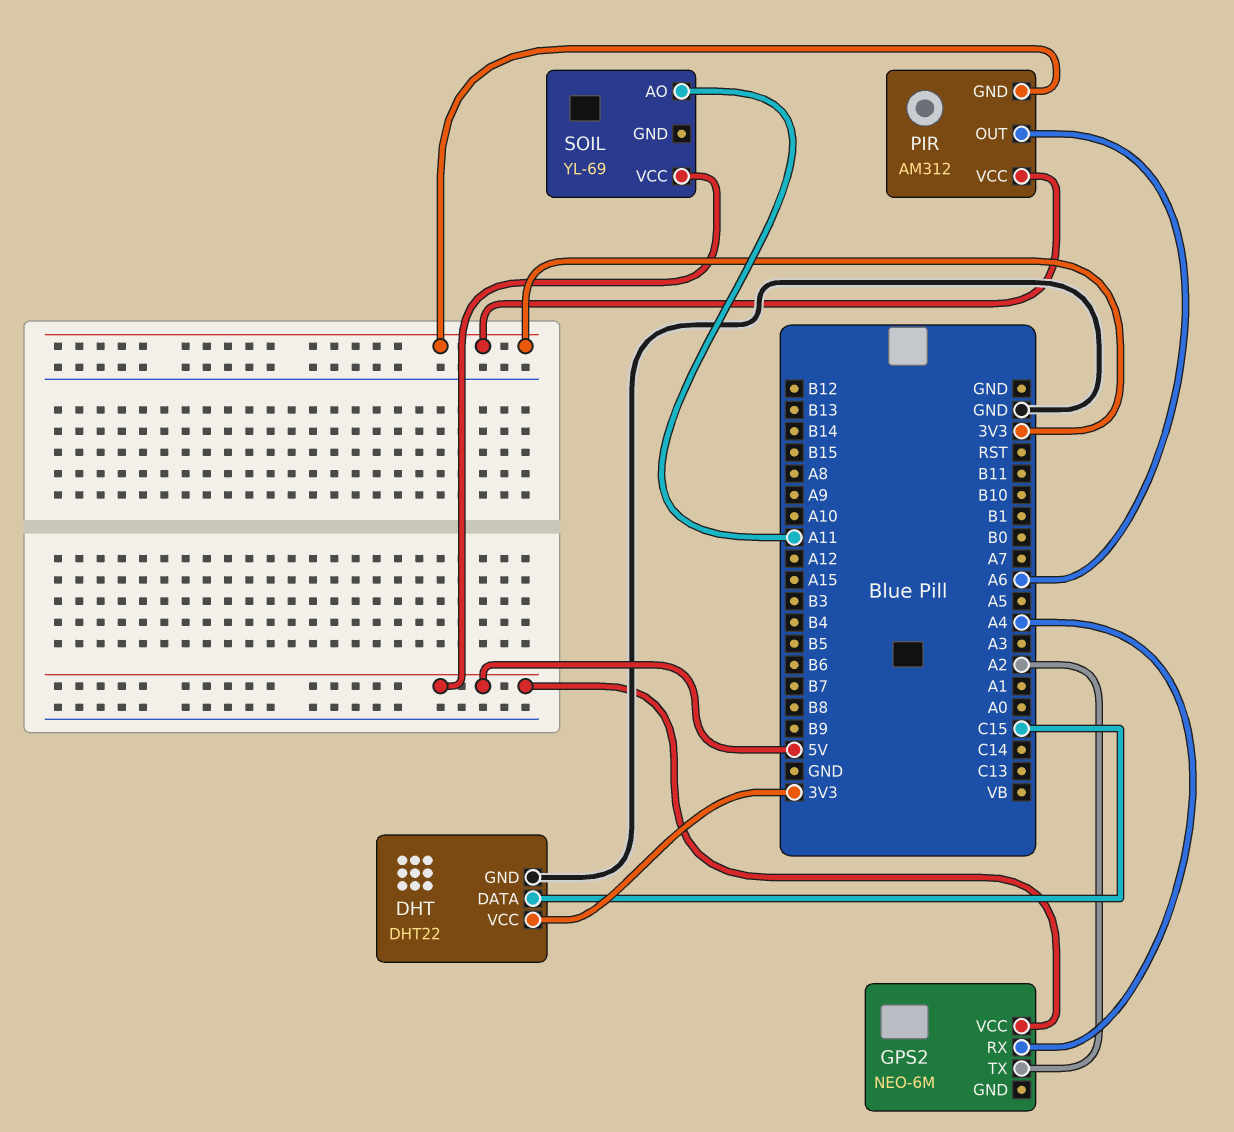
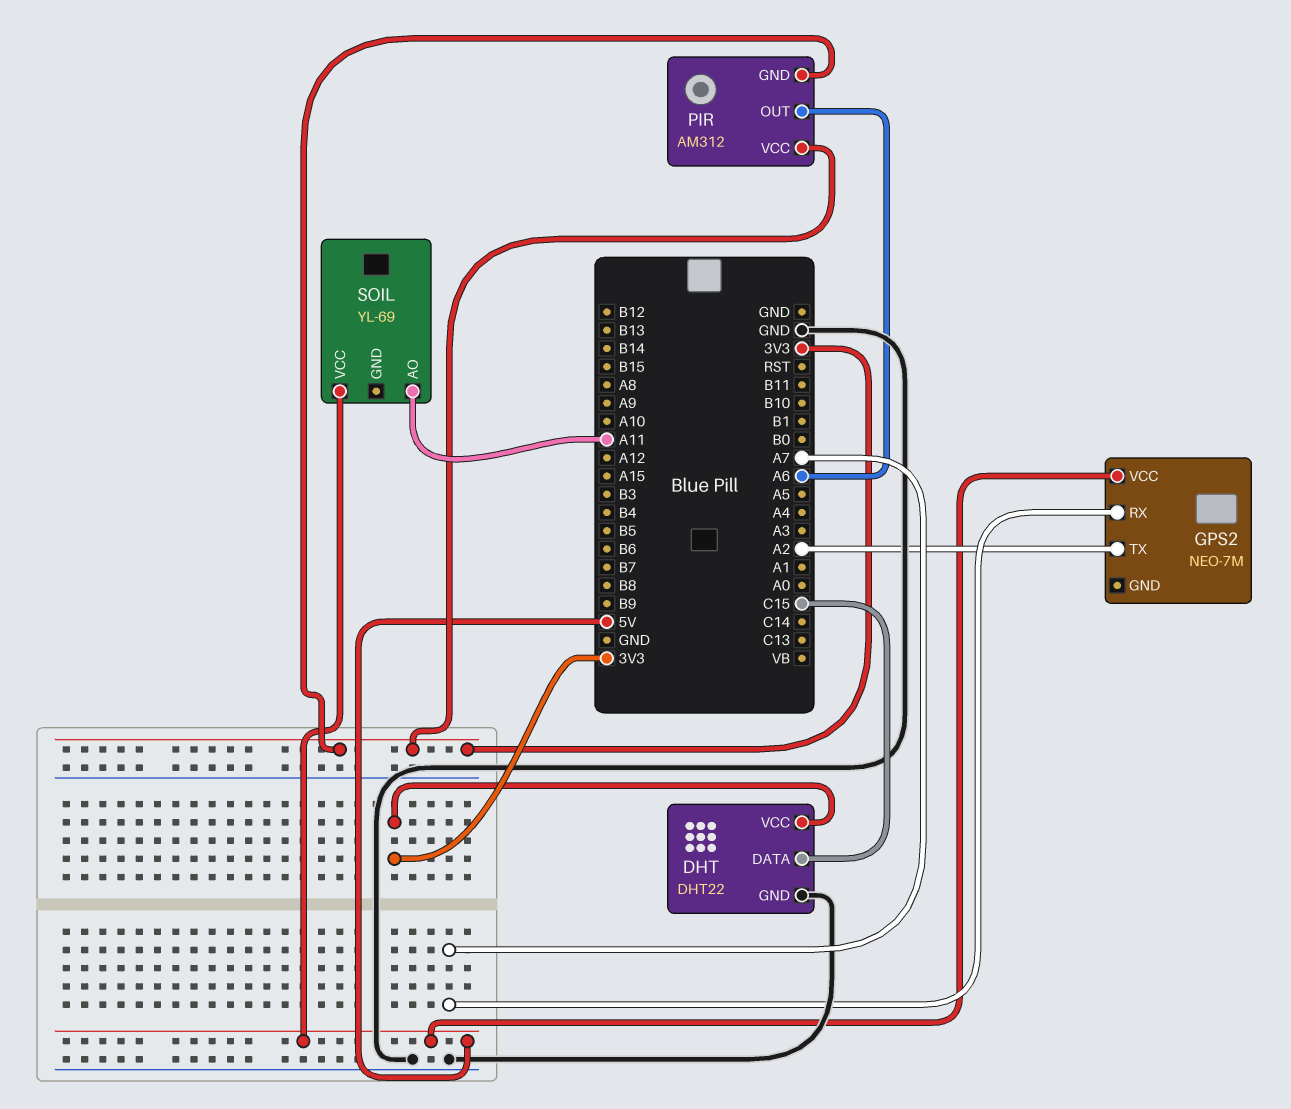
GPS2: NEO-6M -> NEO-7M
GPS2 pin RX: A4 -> A7

